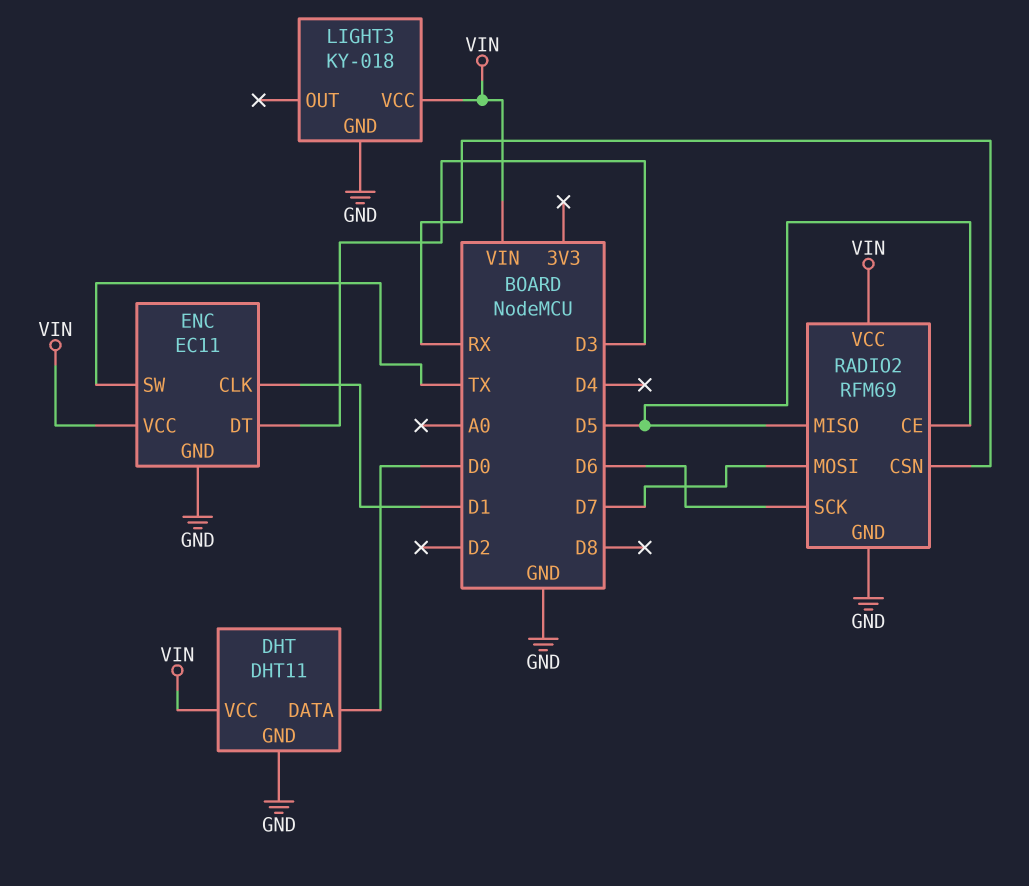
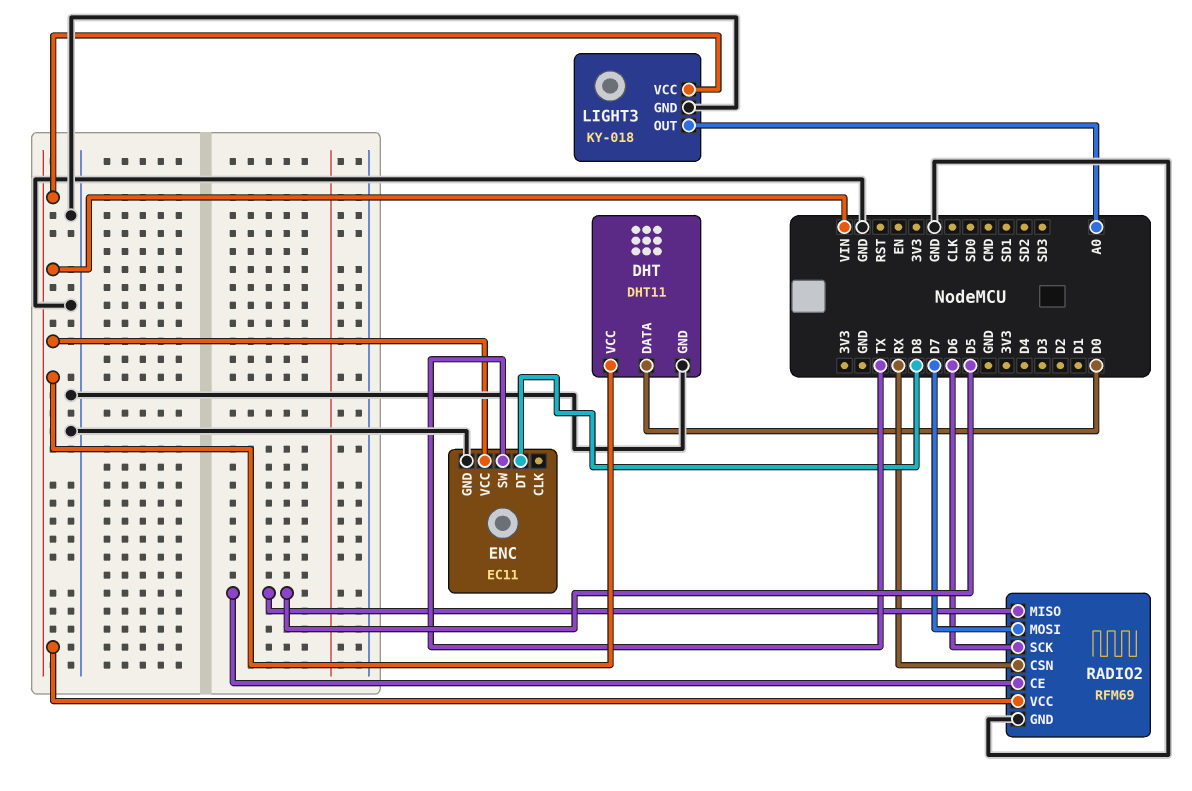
ENC pin CLK: D1 -> none
ENC pin DT: D3 -> D8
LIGHT3 pin OUT: none -> A0

